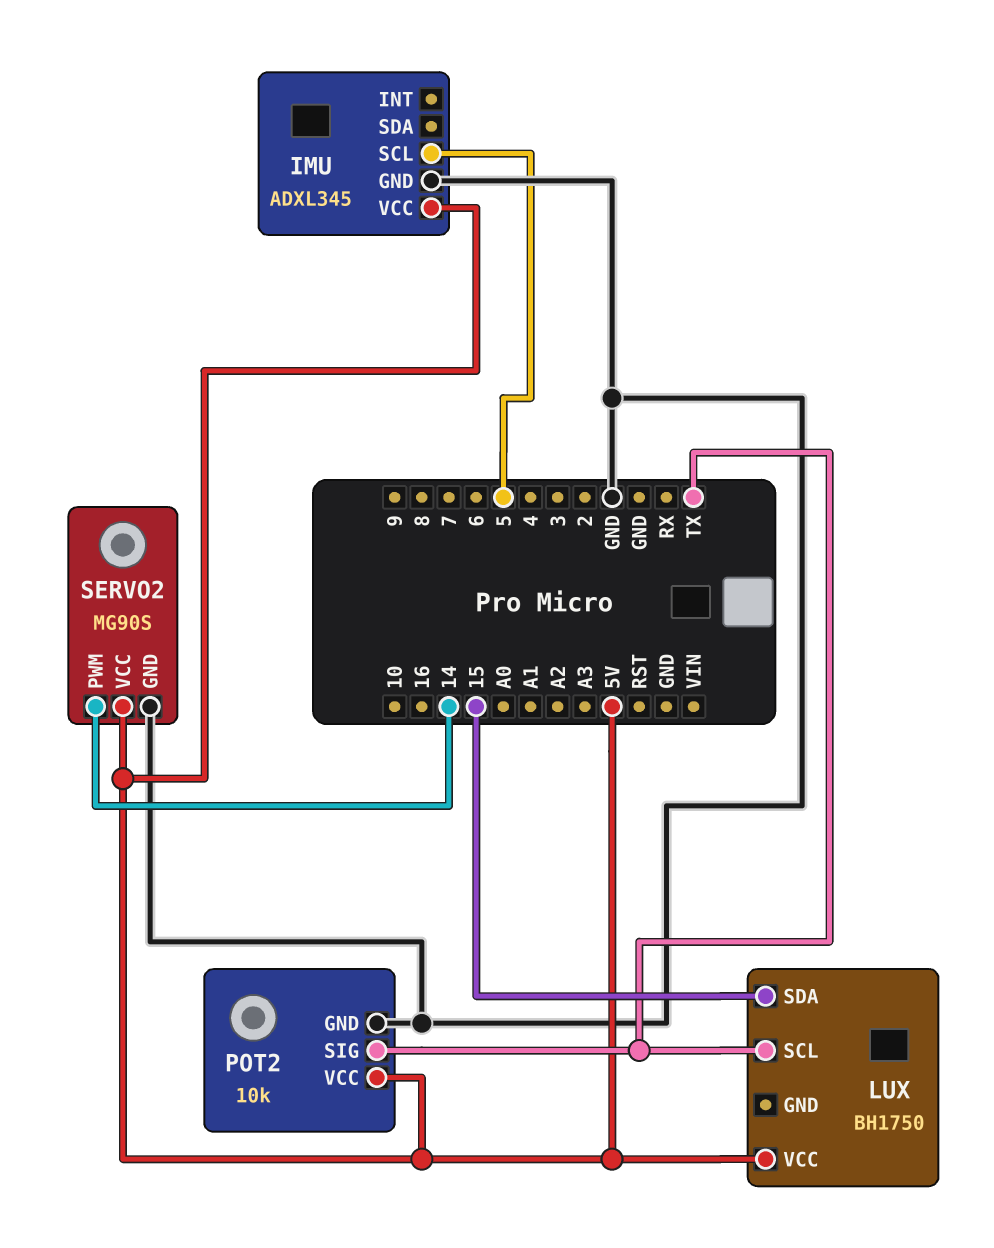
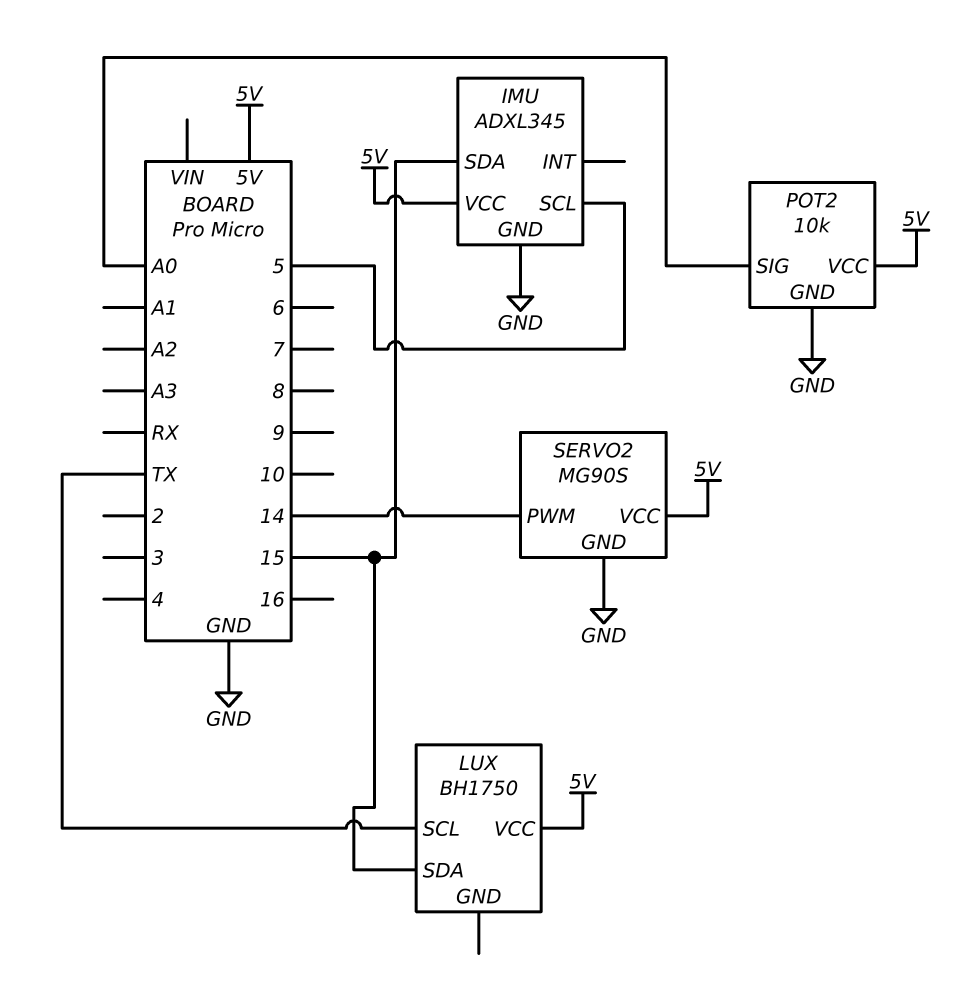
IMU pin SDA: none -> 15
POT2 pin SIG: TX -> A0

